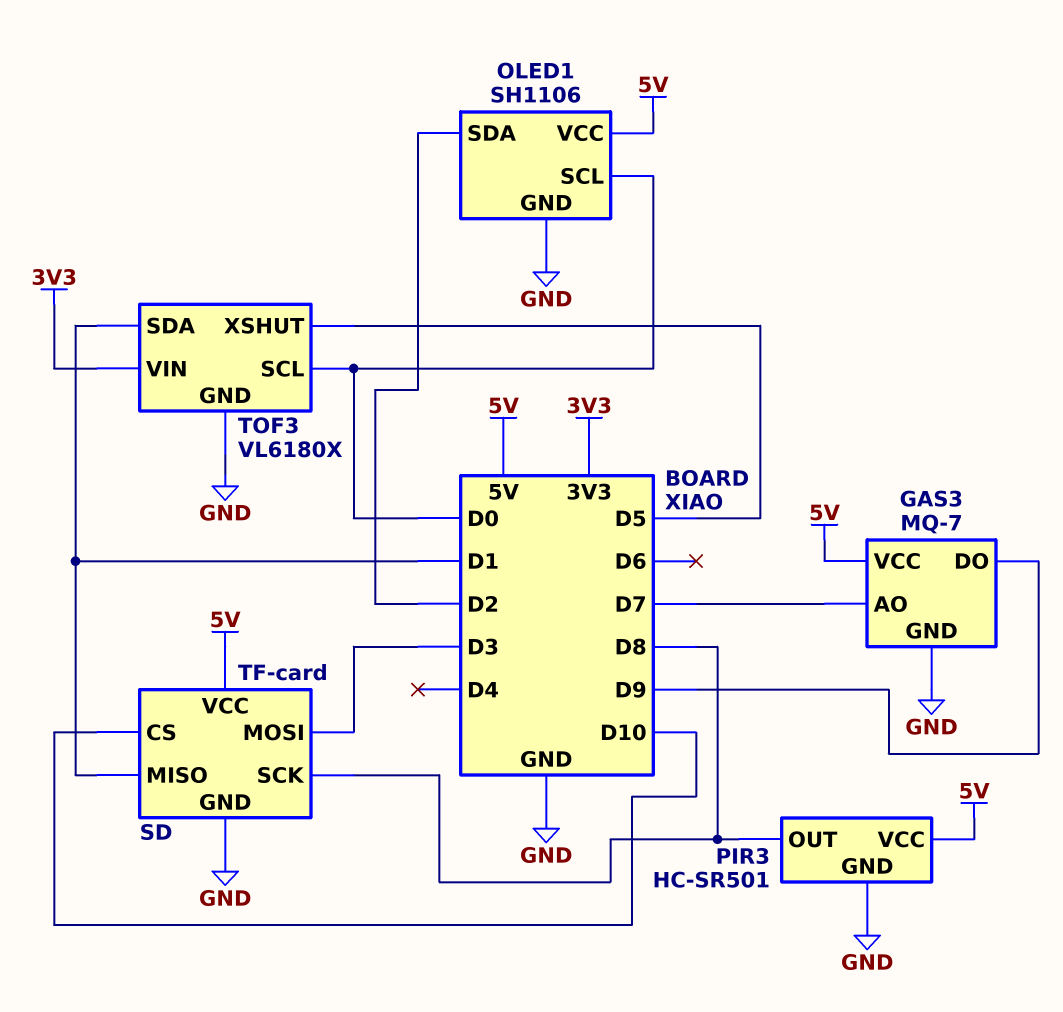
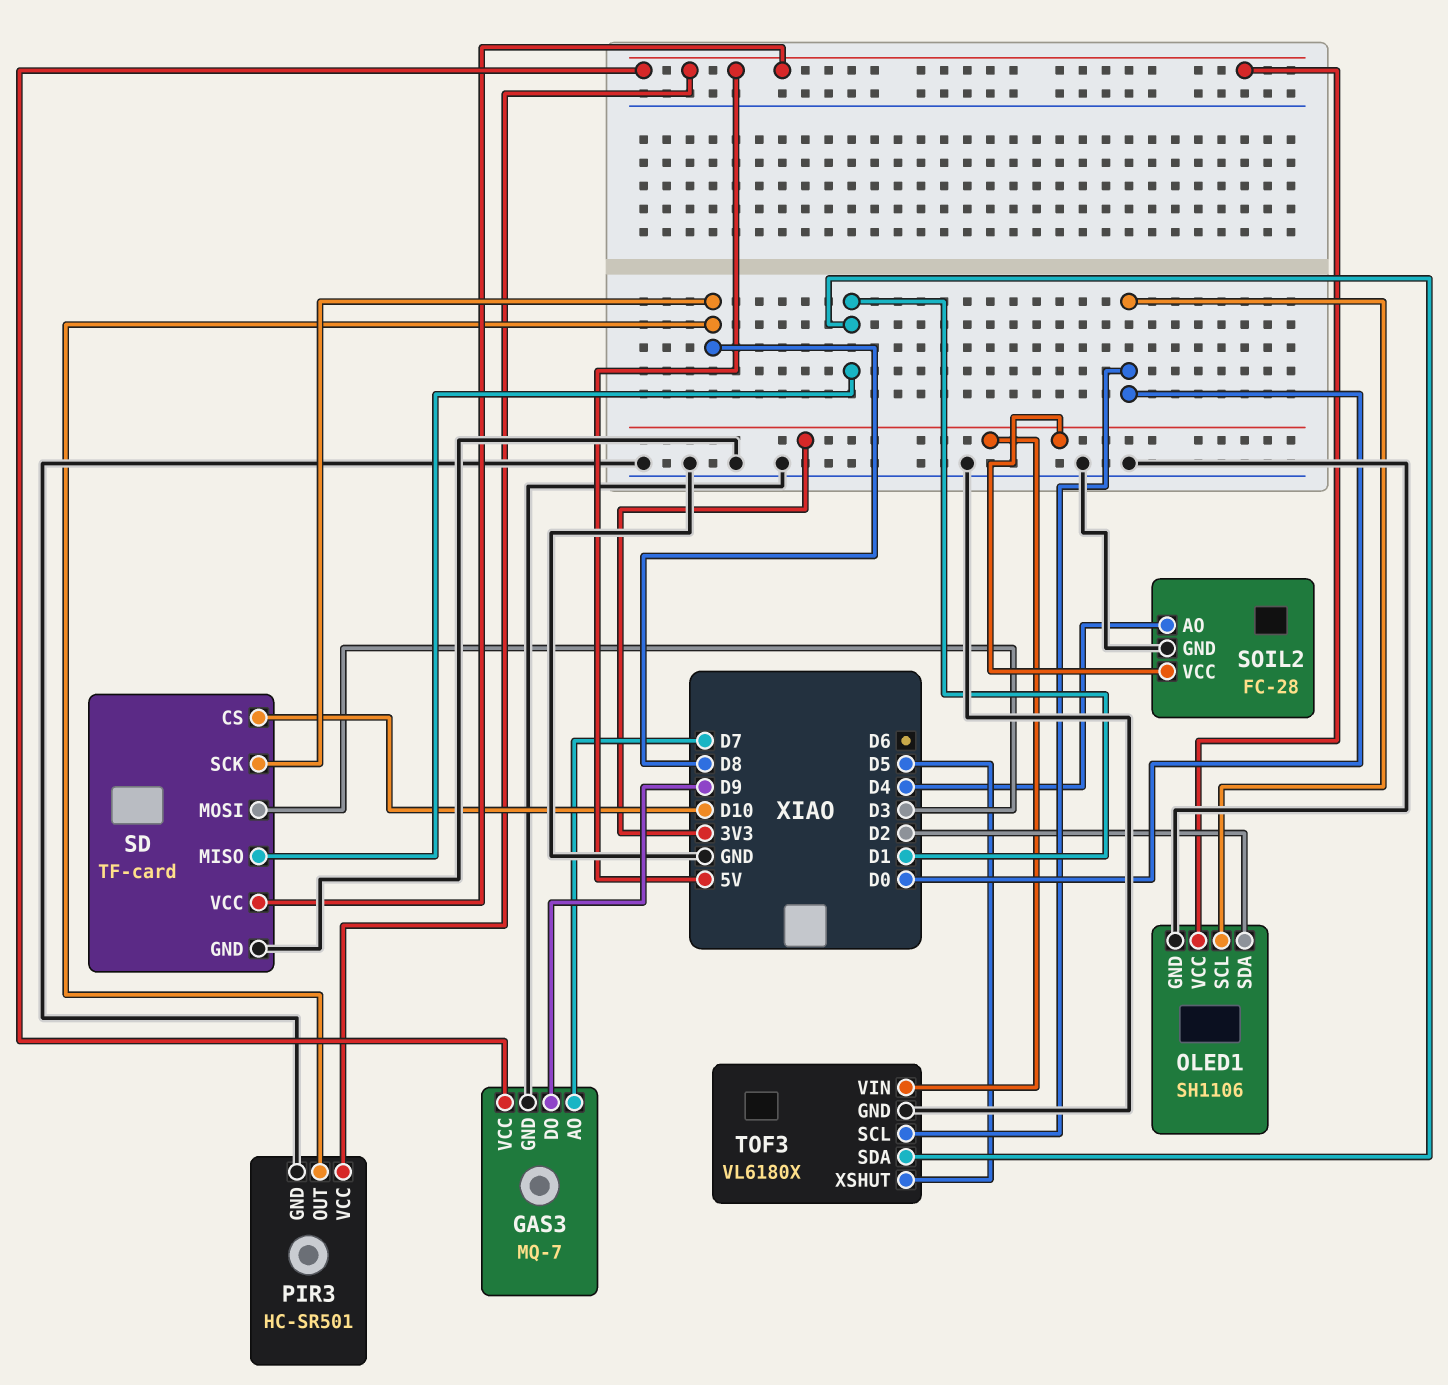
SOIL2: none -> FC-28
SOIL2 pin AO: none -> D4
SOIL2 pin GND: none -> GND
SOIL2 pin VCC: none -> 3V3

